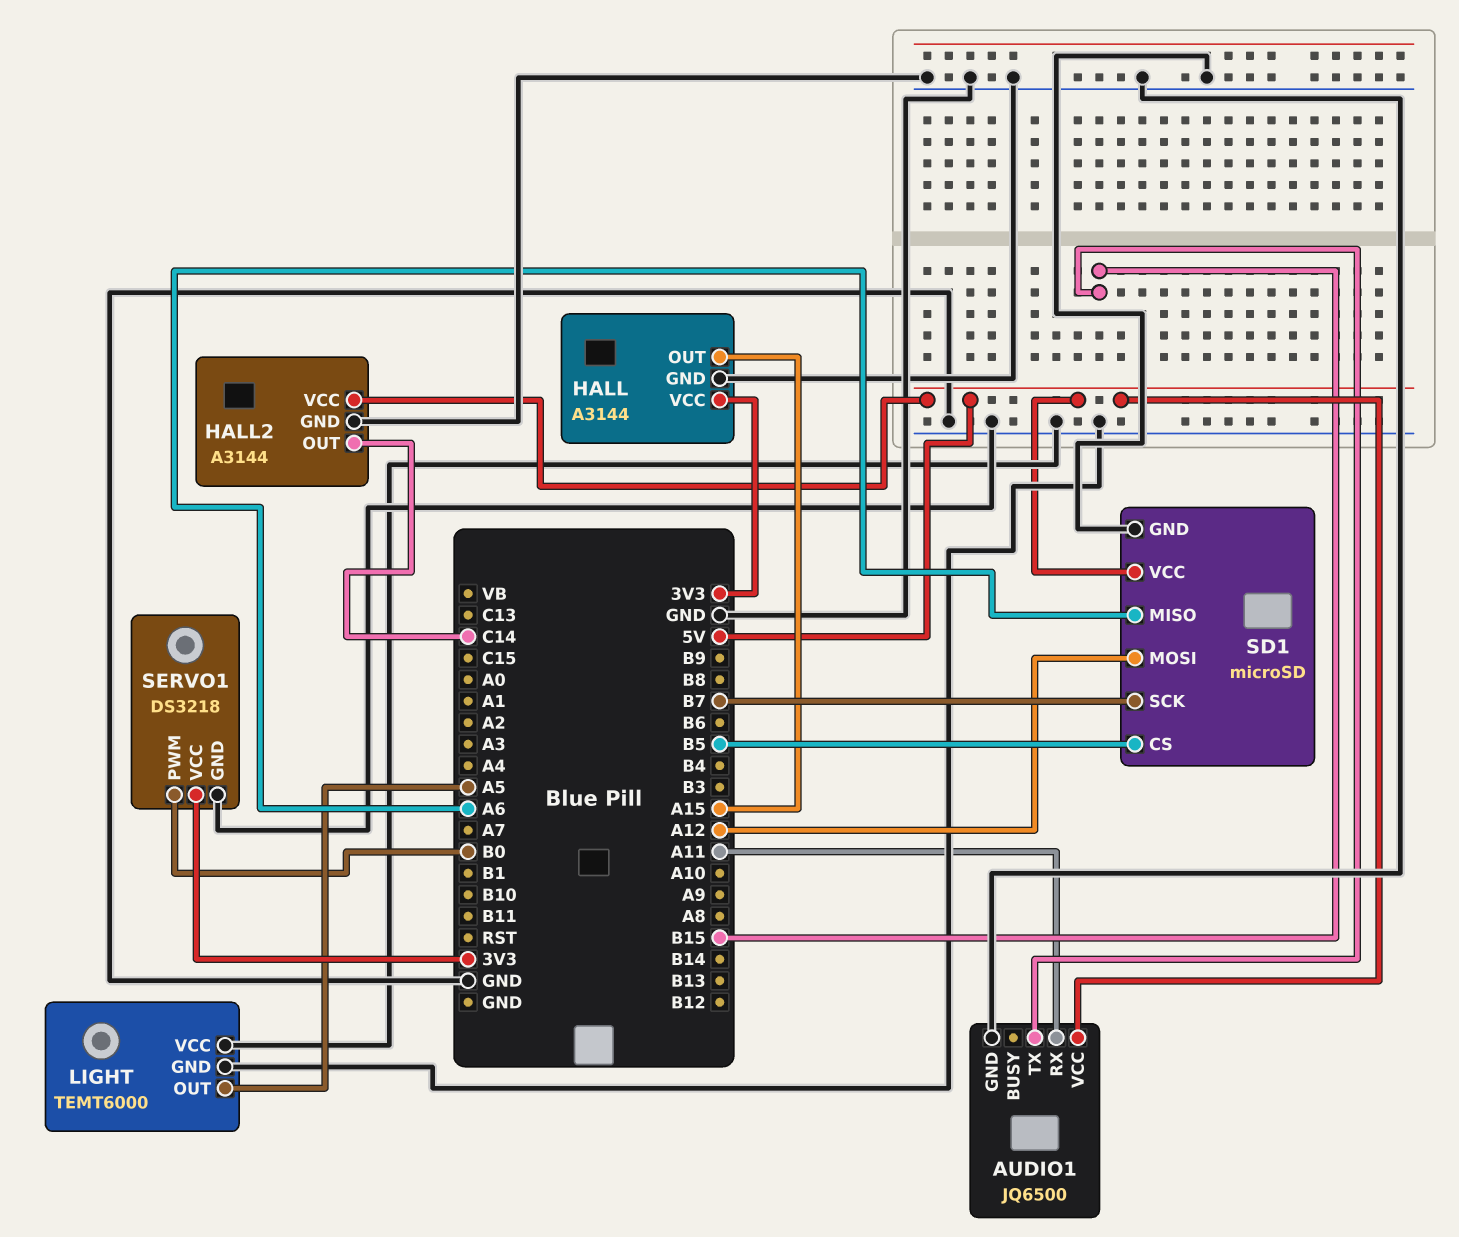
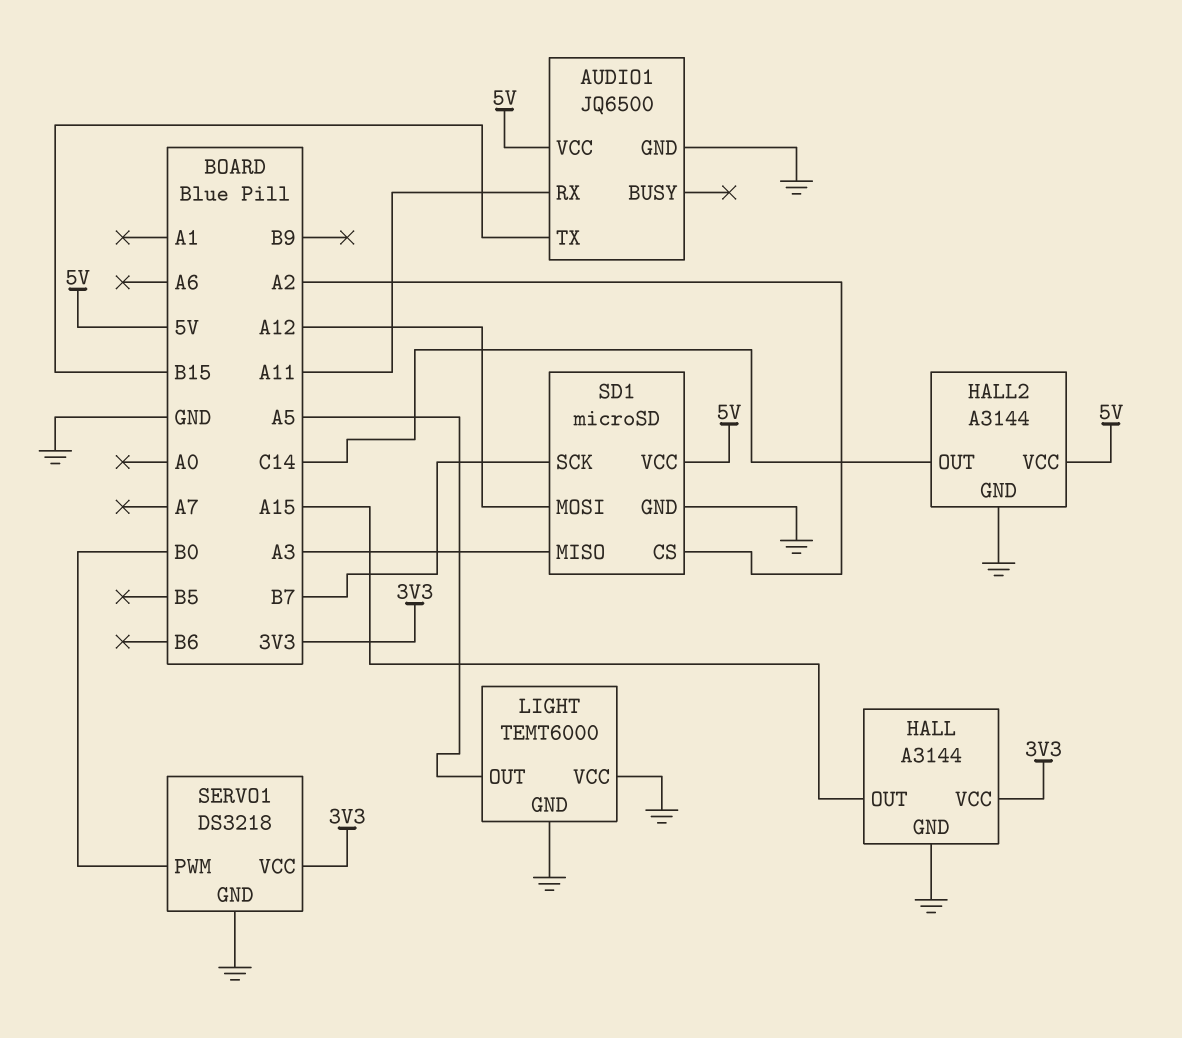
SD1 pin CS: B5 -> A2
SD1 pin MISO: A6 -> A3

